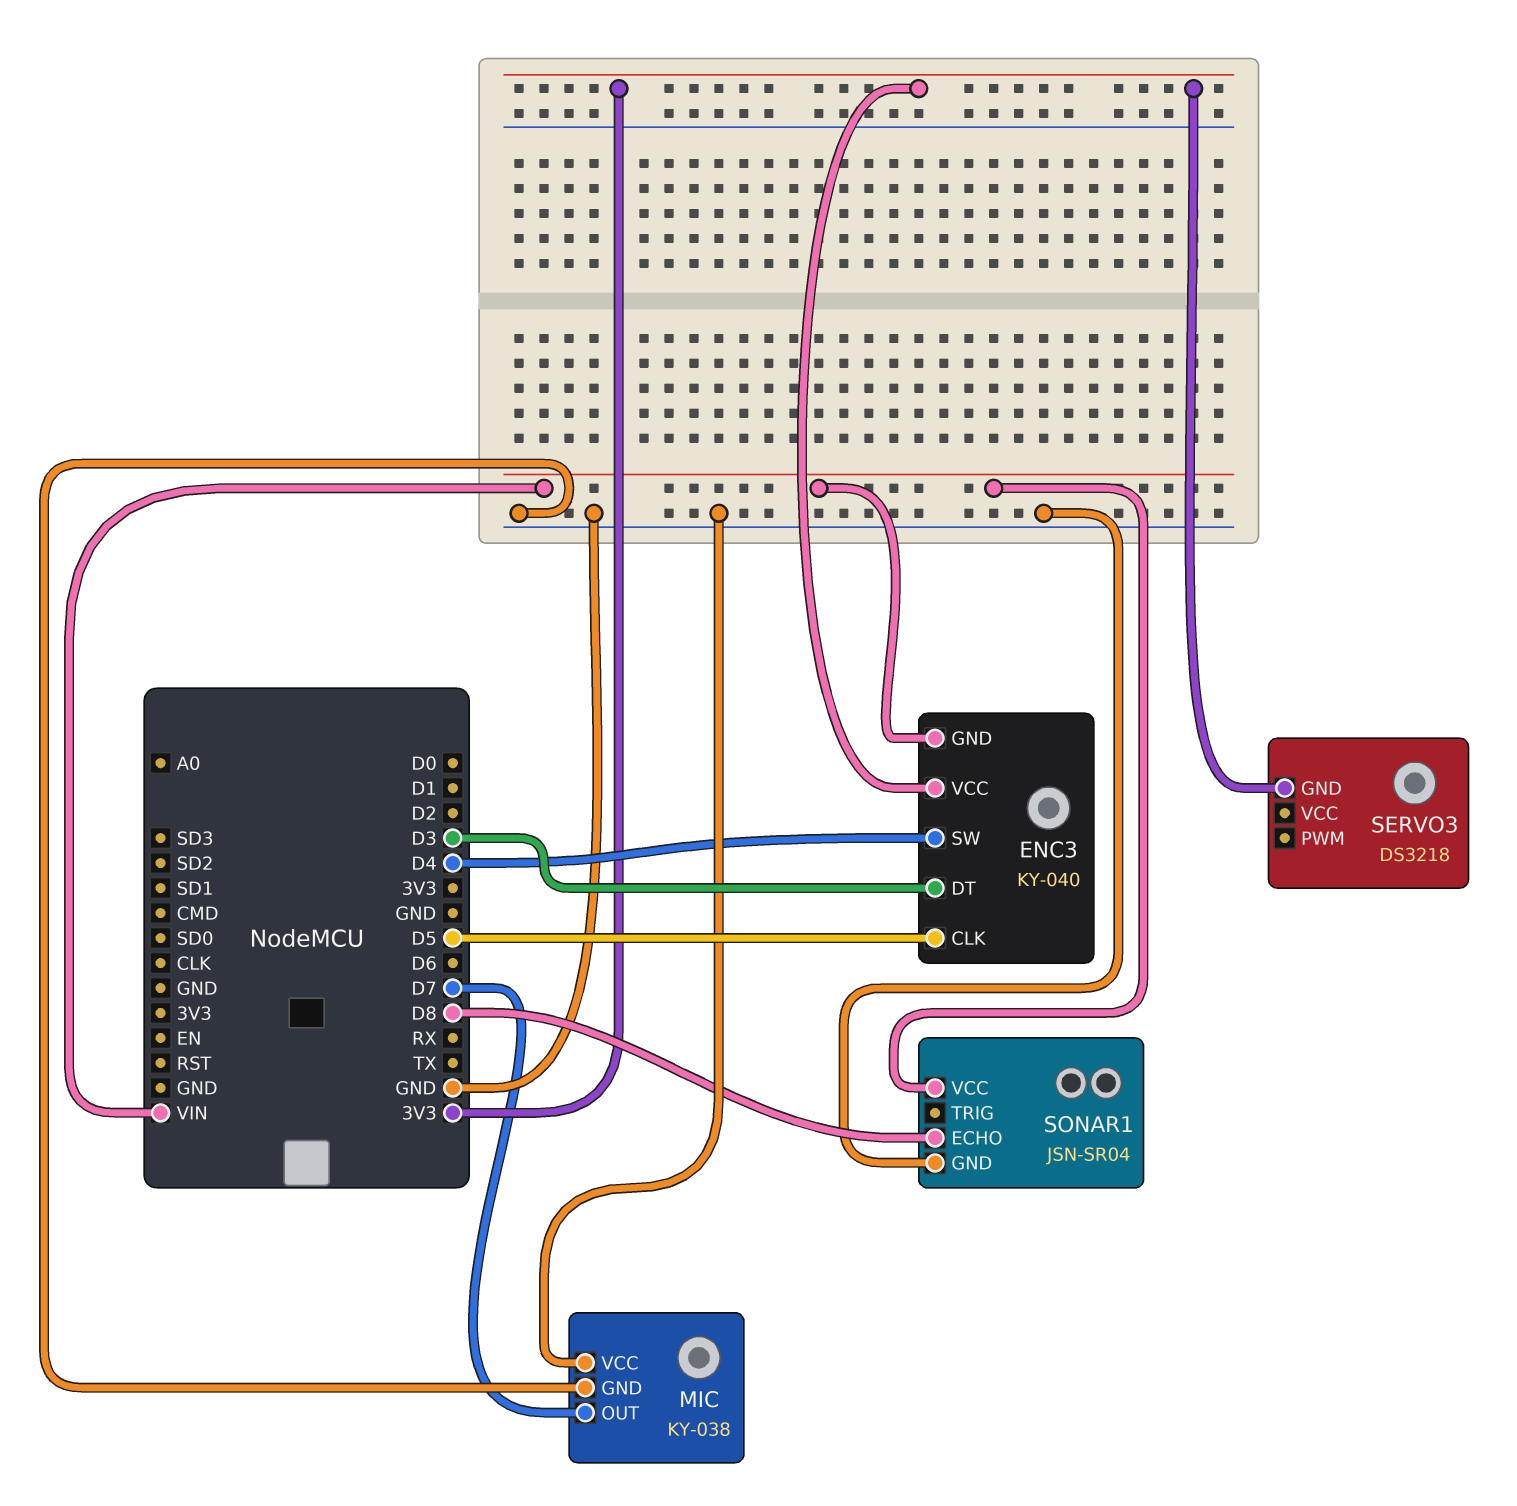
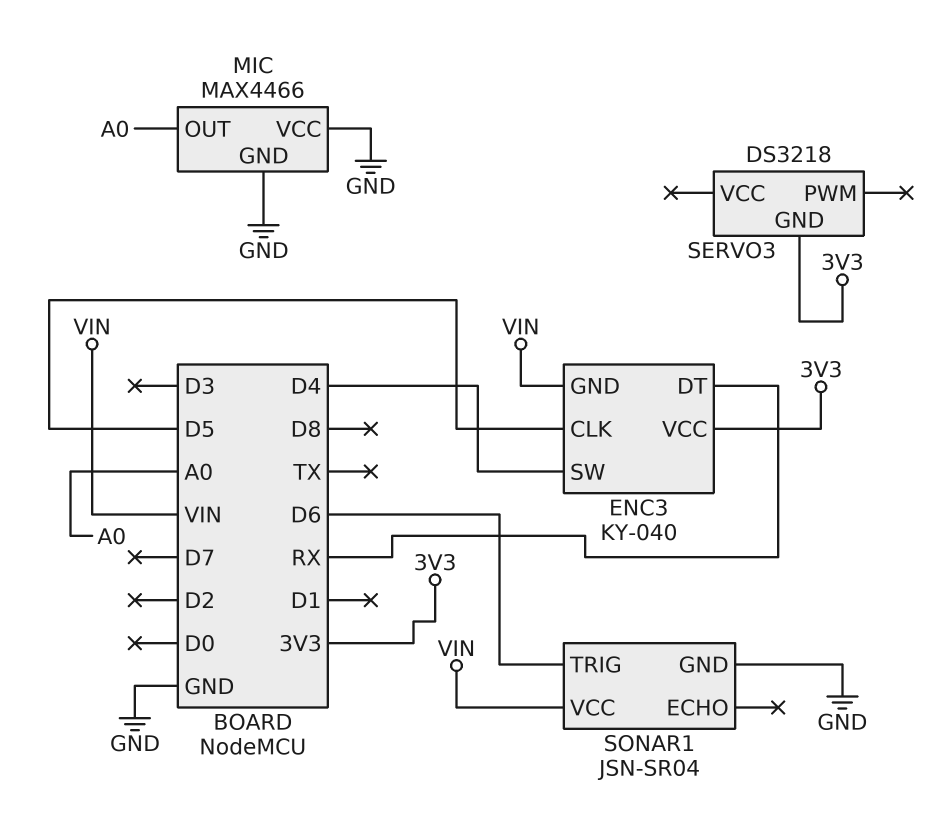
ENC3 pin DT: D3 -> RX
MIC: KY-038 -> MAX4466
MIC pin OUT: D7 -> A0
SONAR1 pin ECHO: D8 -> none
SONAR1 pin TRIG: none -> D6

